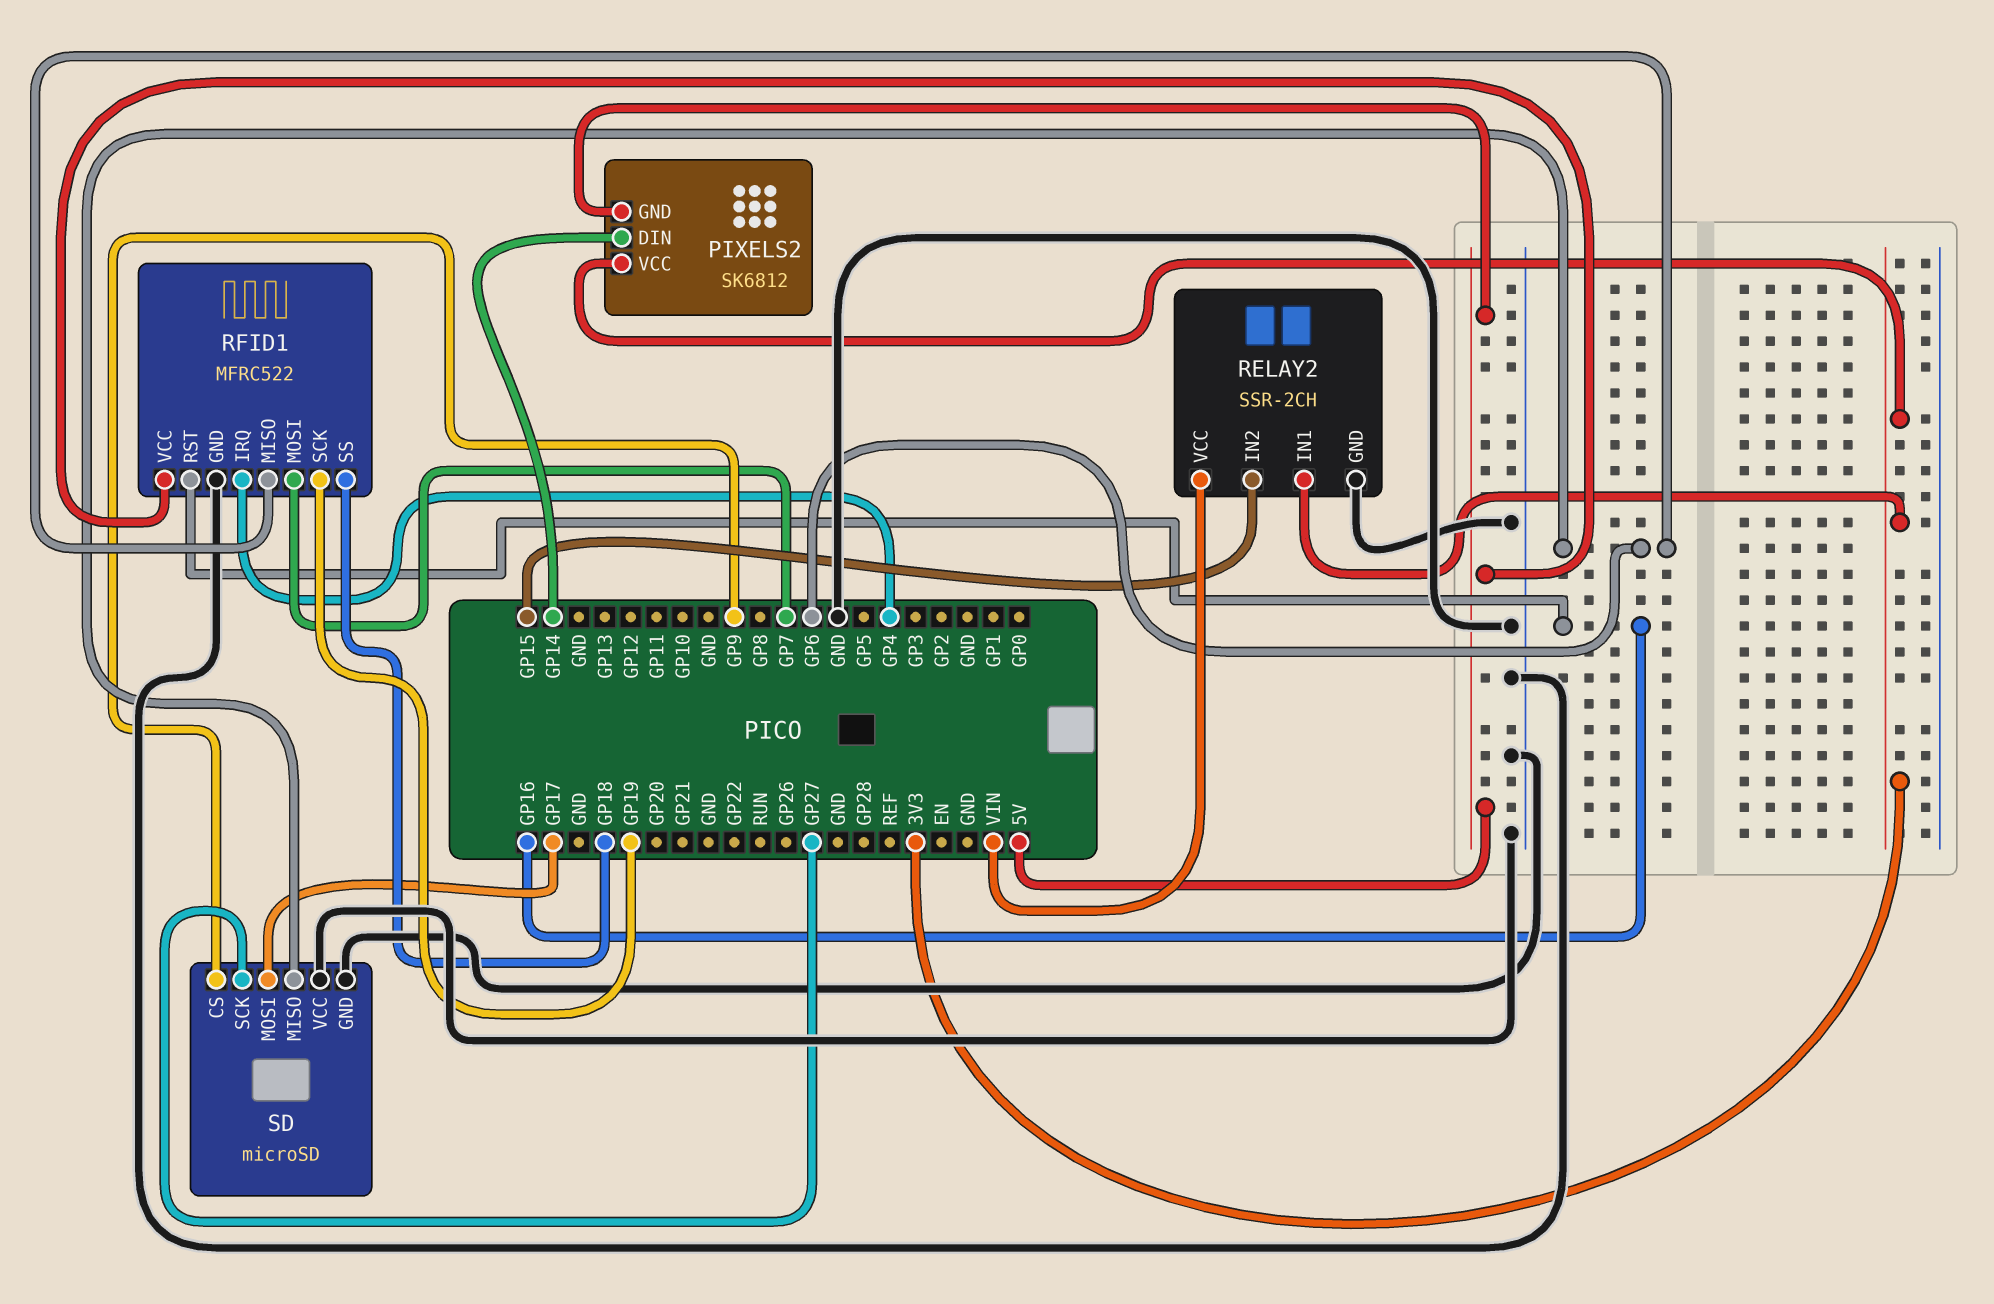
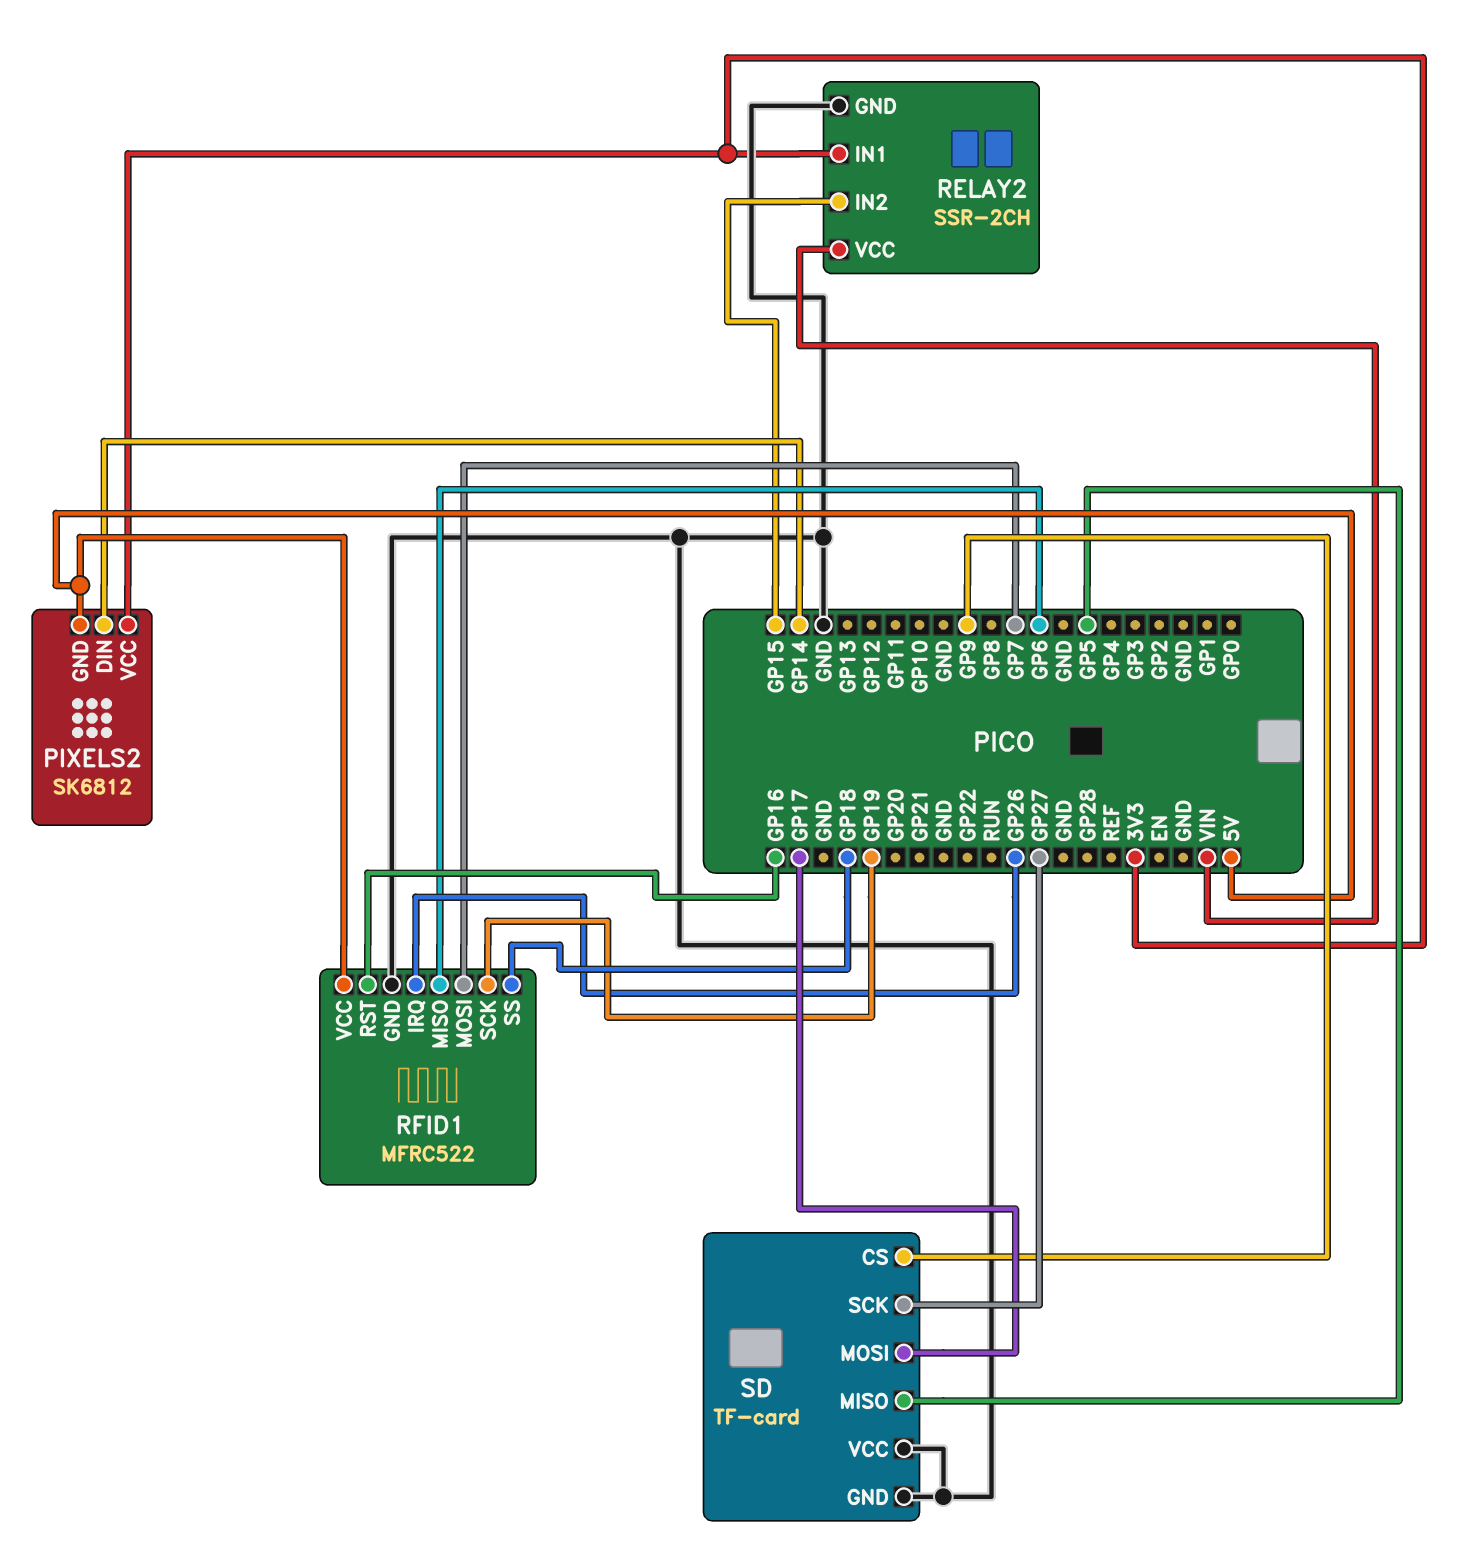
RFID1 pin IRQ: GP4 -> GP26
SD: microSD -> TF-card
SD pin MISO: GP6 -> GP5

